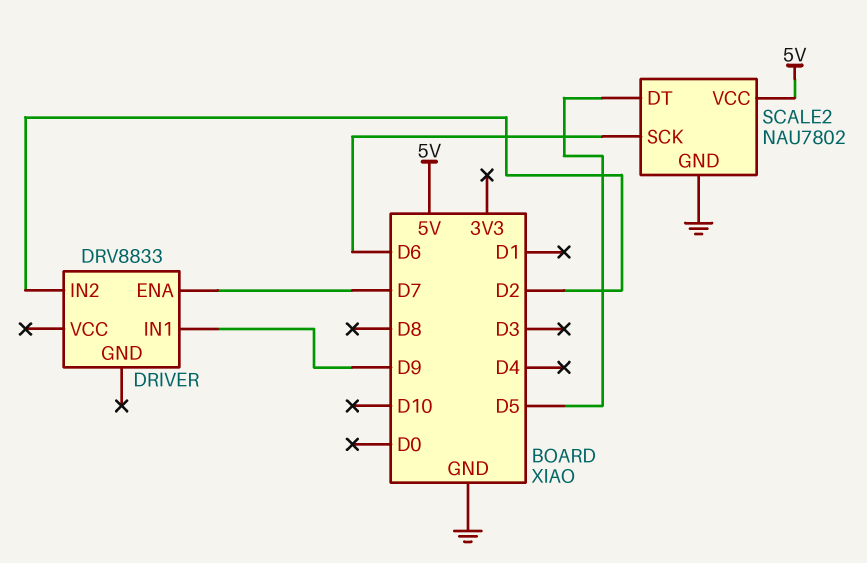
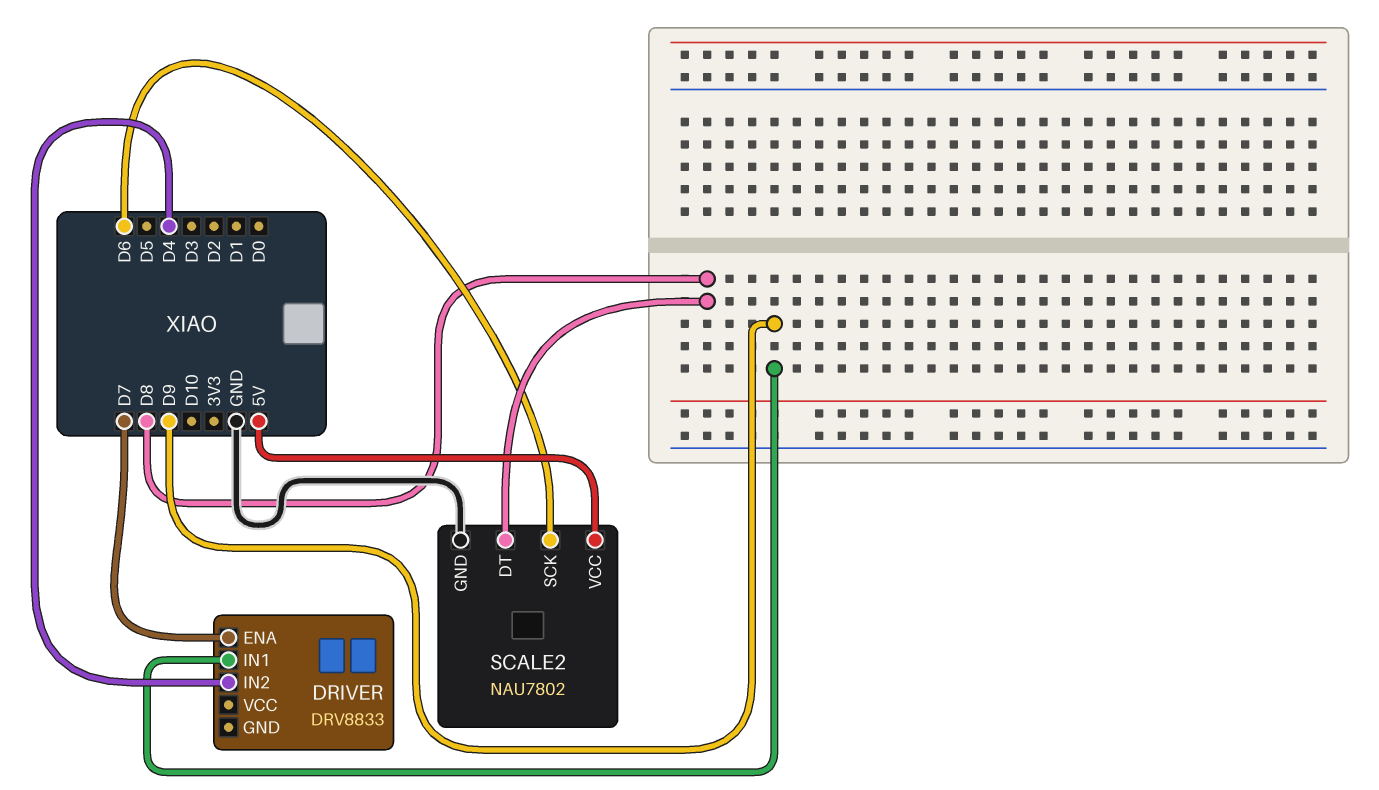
DRIVER pin IN2: D2 -> D4
SCALE2 pin DT: D5 -> D8

